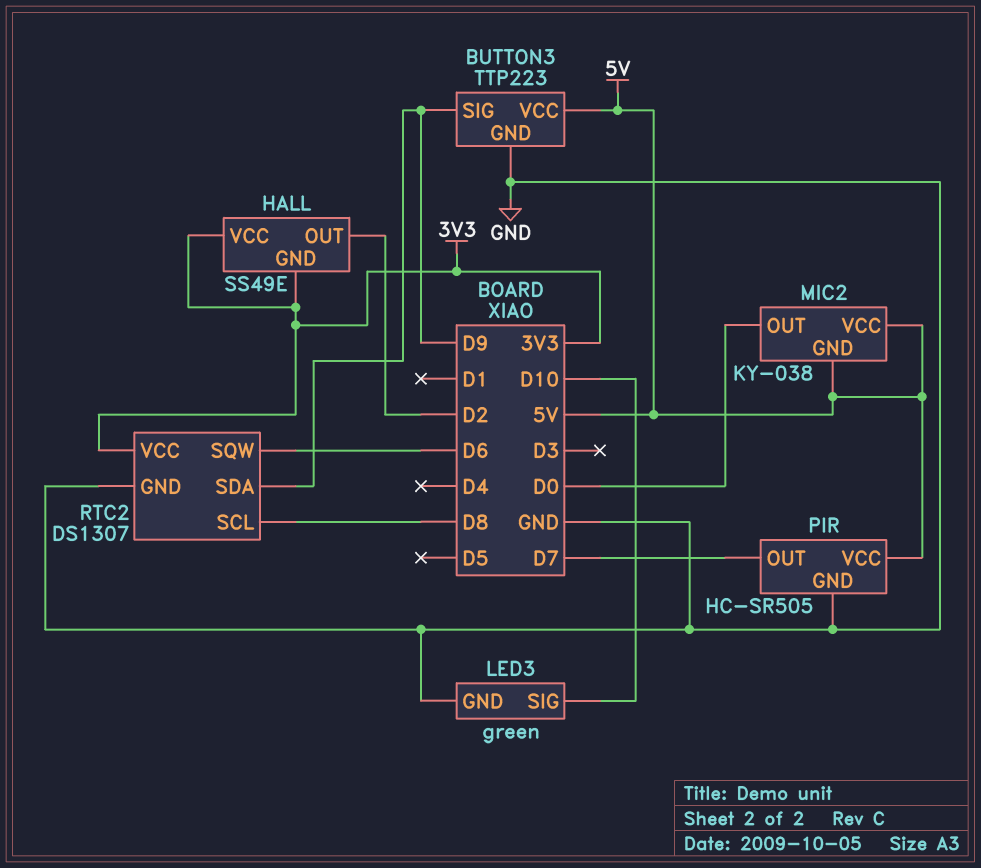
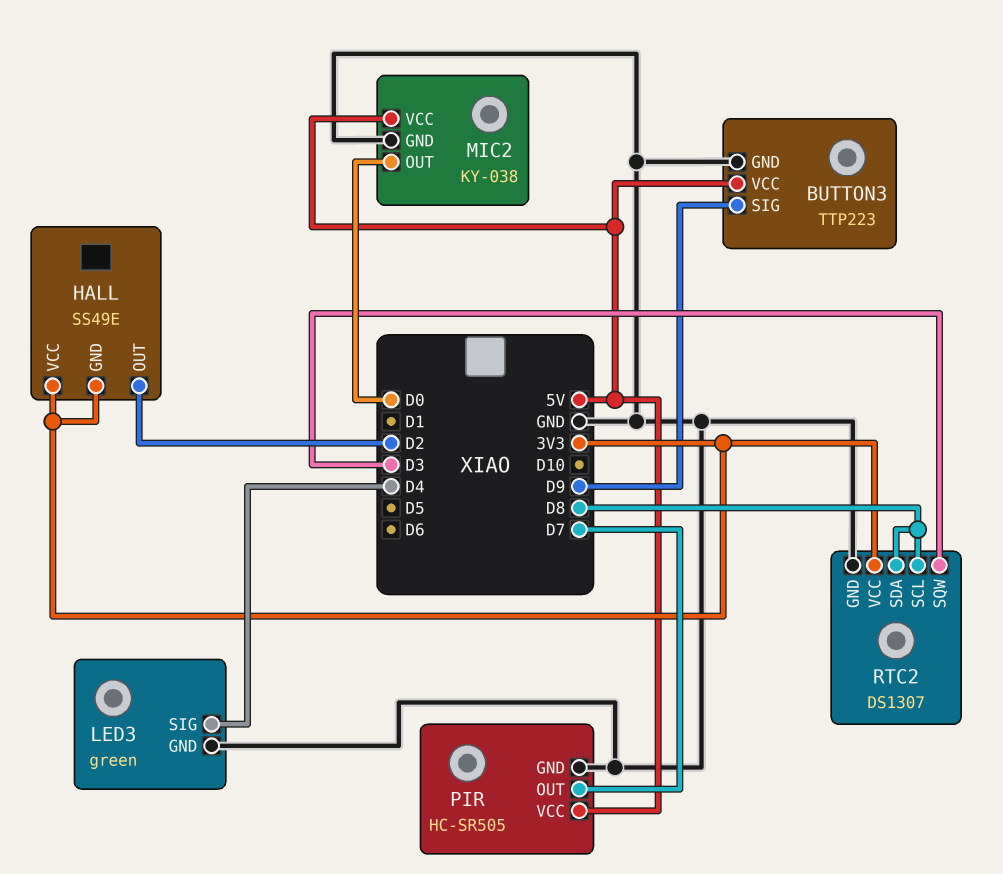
LED3 pin SIG: D10 -> D4
MIC2 pin GND: 5V -> GND
RTC2 pin SDA: D9 -> D8
RTC2 pin SQW: D6 -> D3

